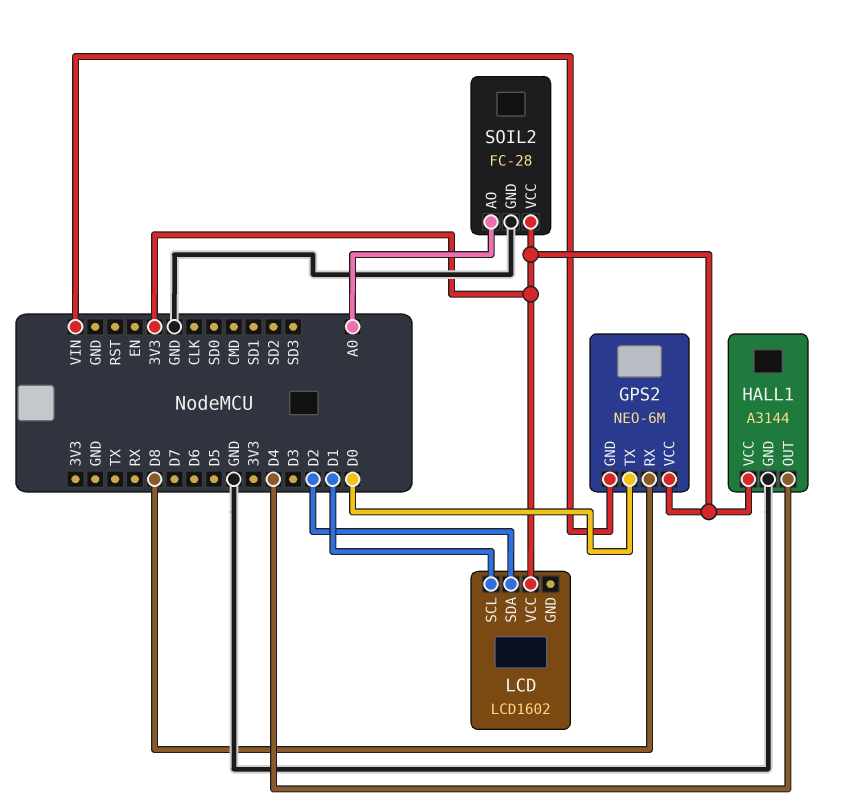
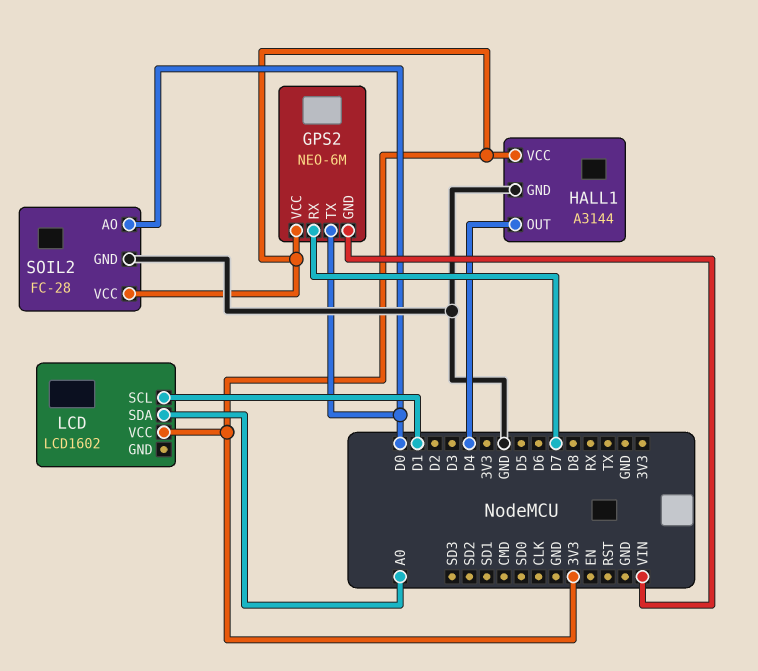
GPS2 pin RX: D8 -> D7
LCD pin SDA: D2 -> A0
SOIL2 pin AO: A0 -> D0

